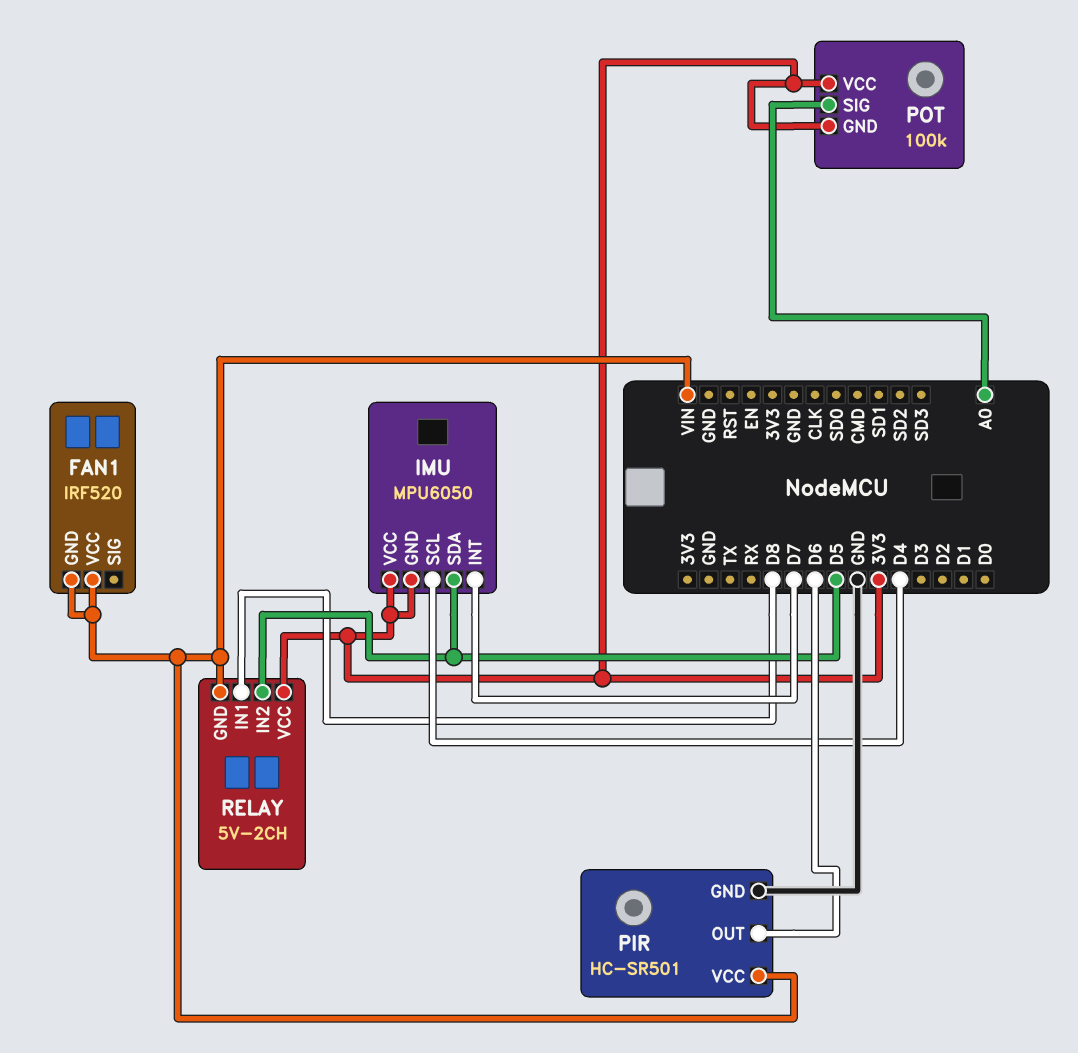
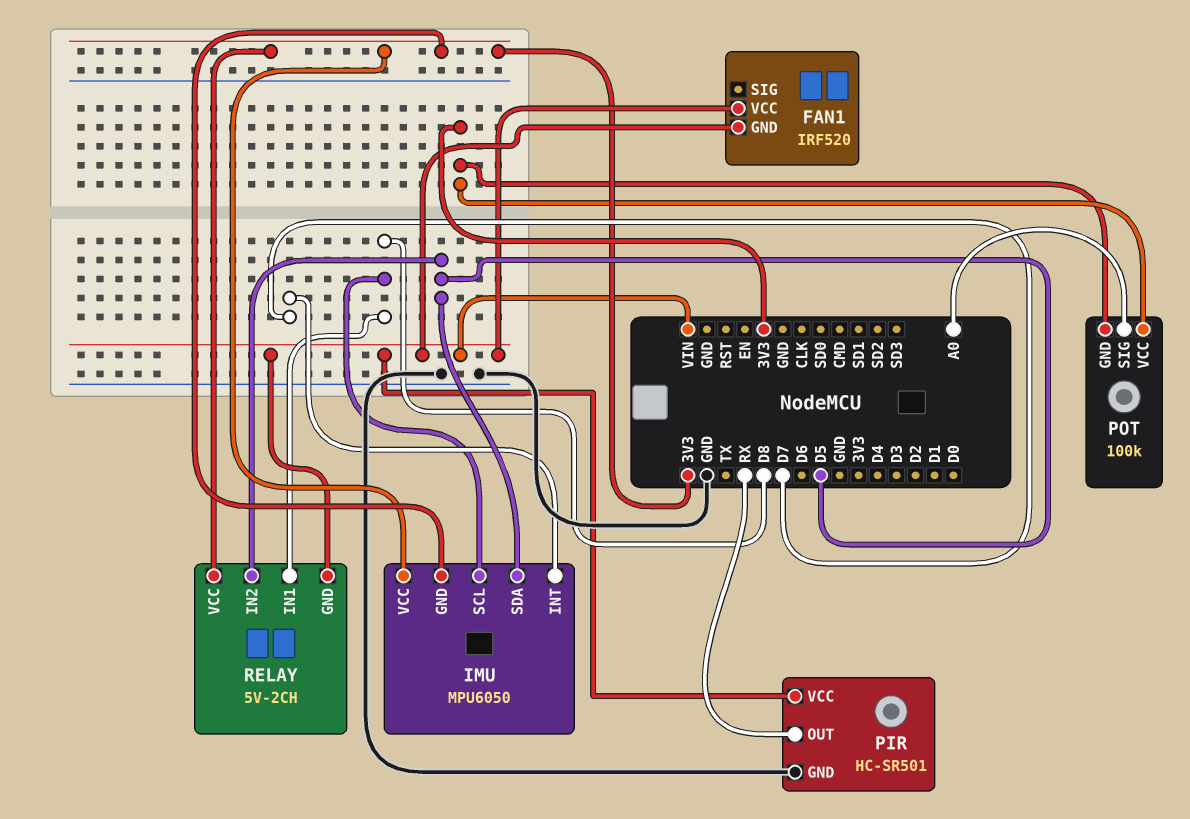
IMU pin SCL: D4 -> D8
PIR pin OUT: D6 -> RX

